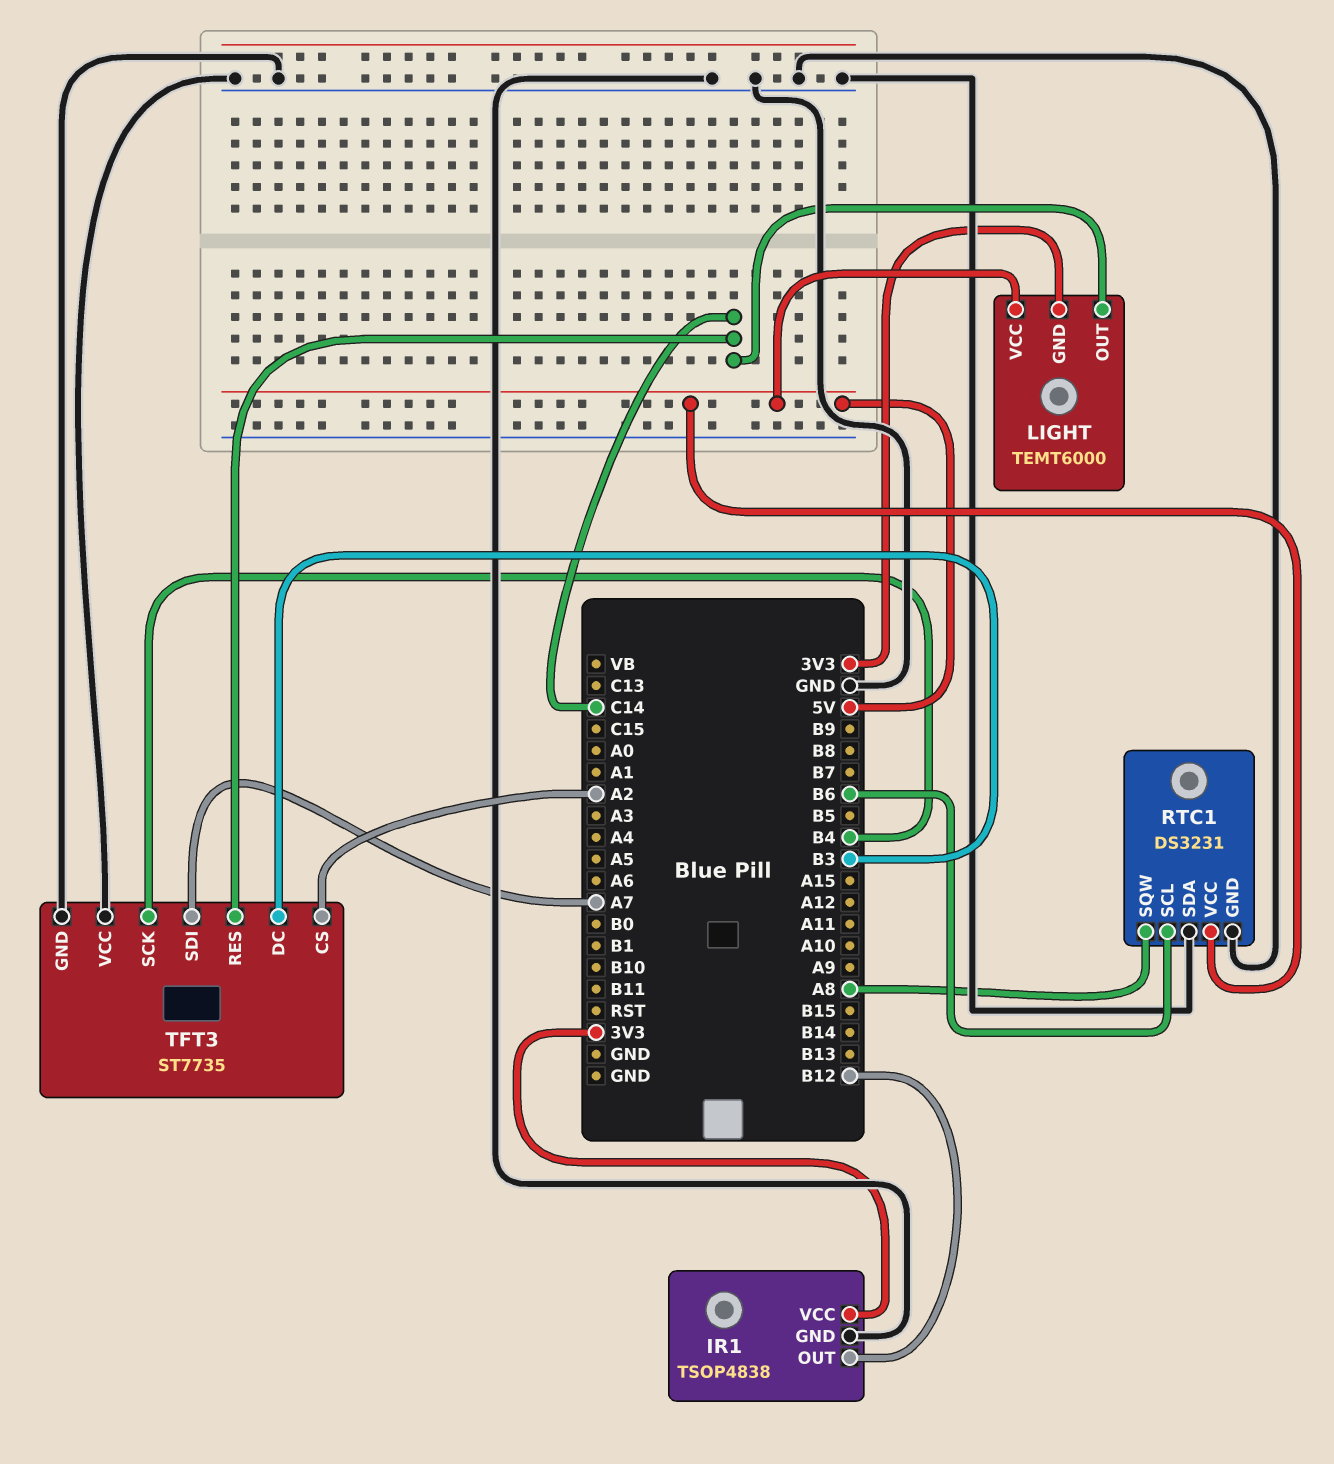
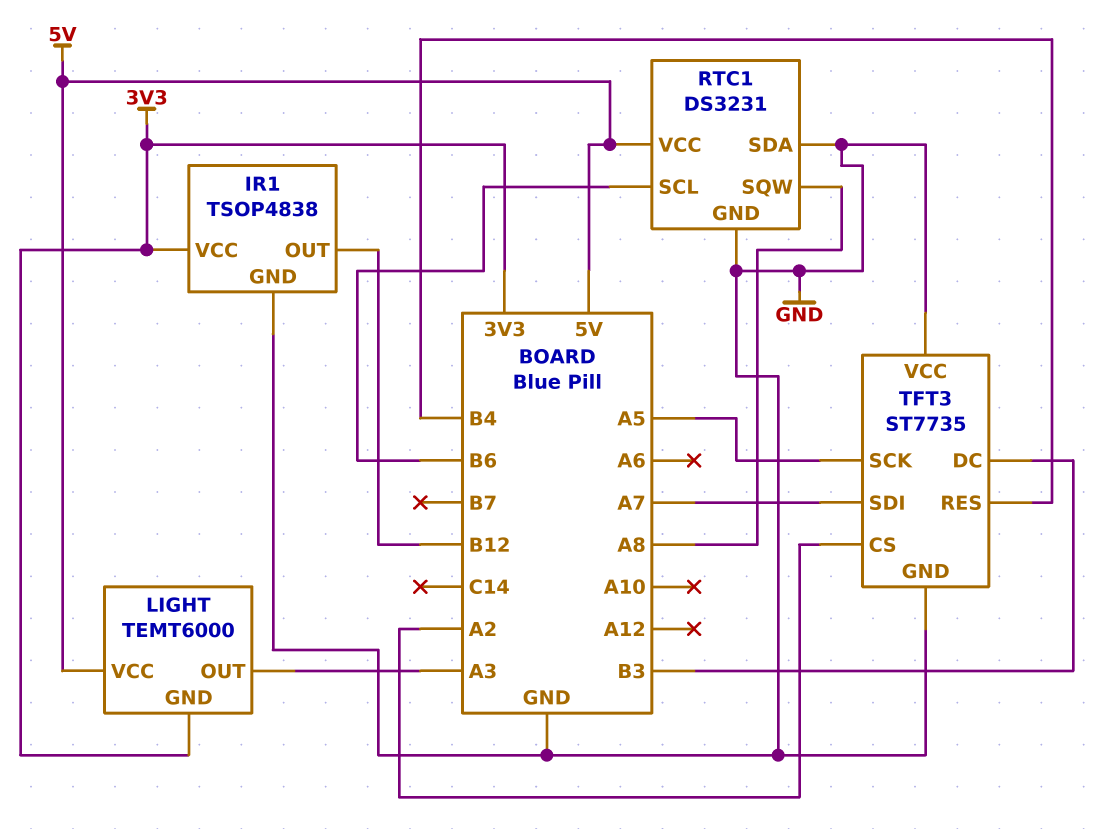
LIGHT pin OUT: C14 -> A3
TFT3 pin RES: C14 -> B4
TFT3 pin SCK: B4 -> A5

